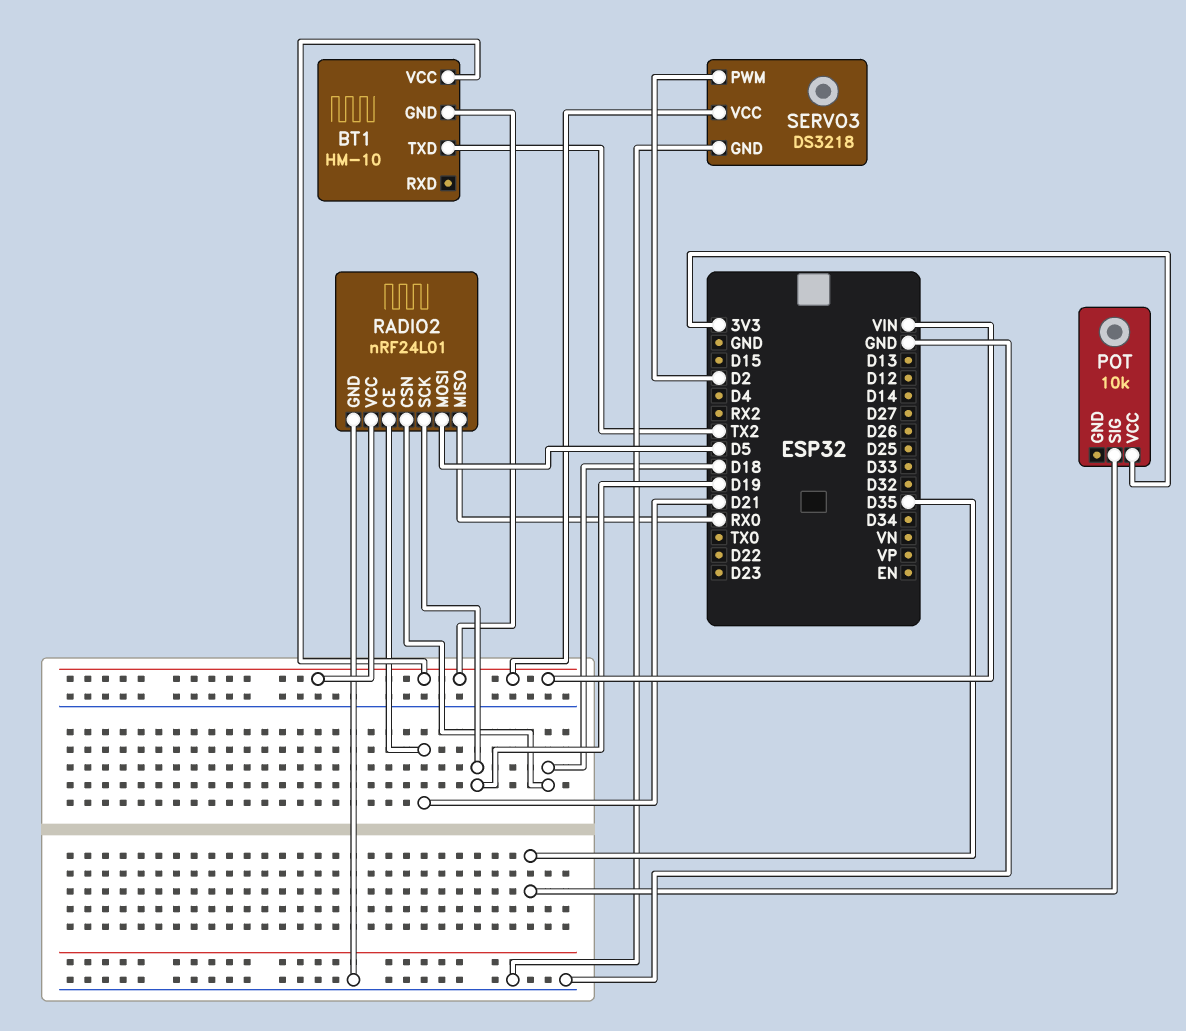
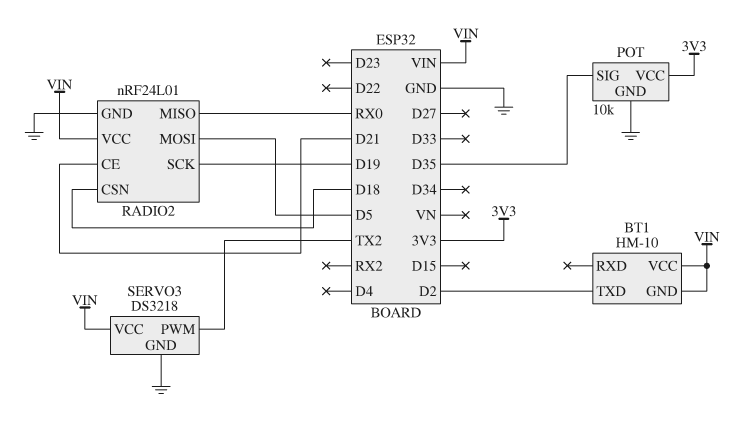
BT1 pin TXD: TX2 -> D2
POT pin GND: none -> GND
SERVO3 pin PWM: D2 -> TX2

